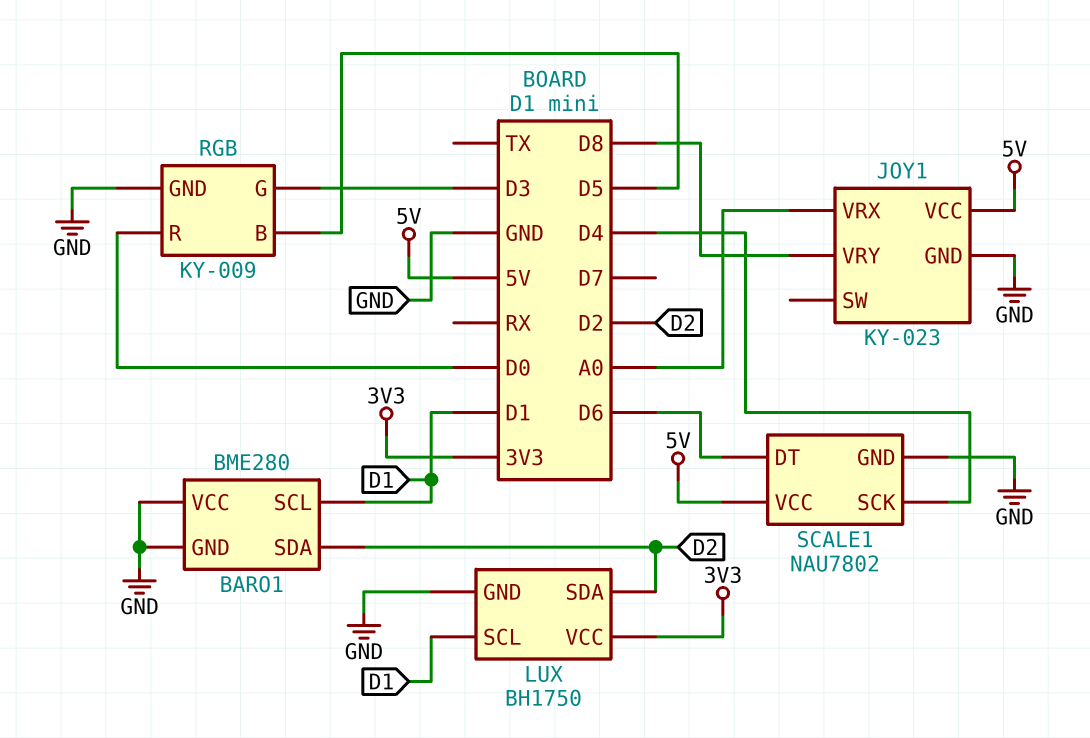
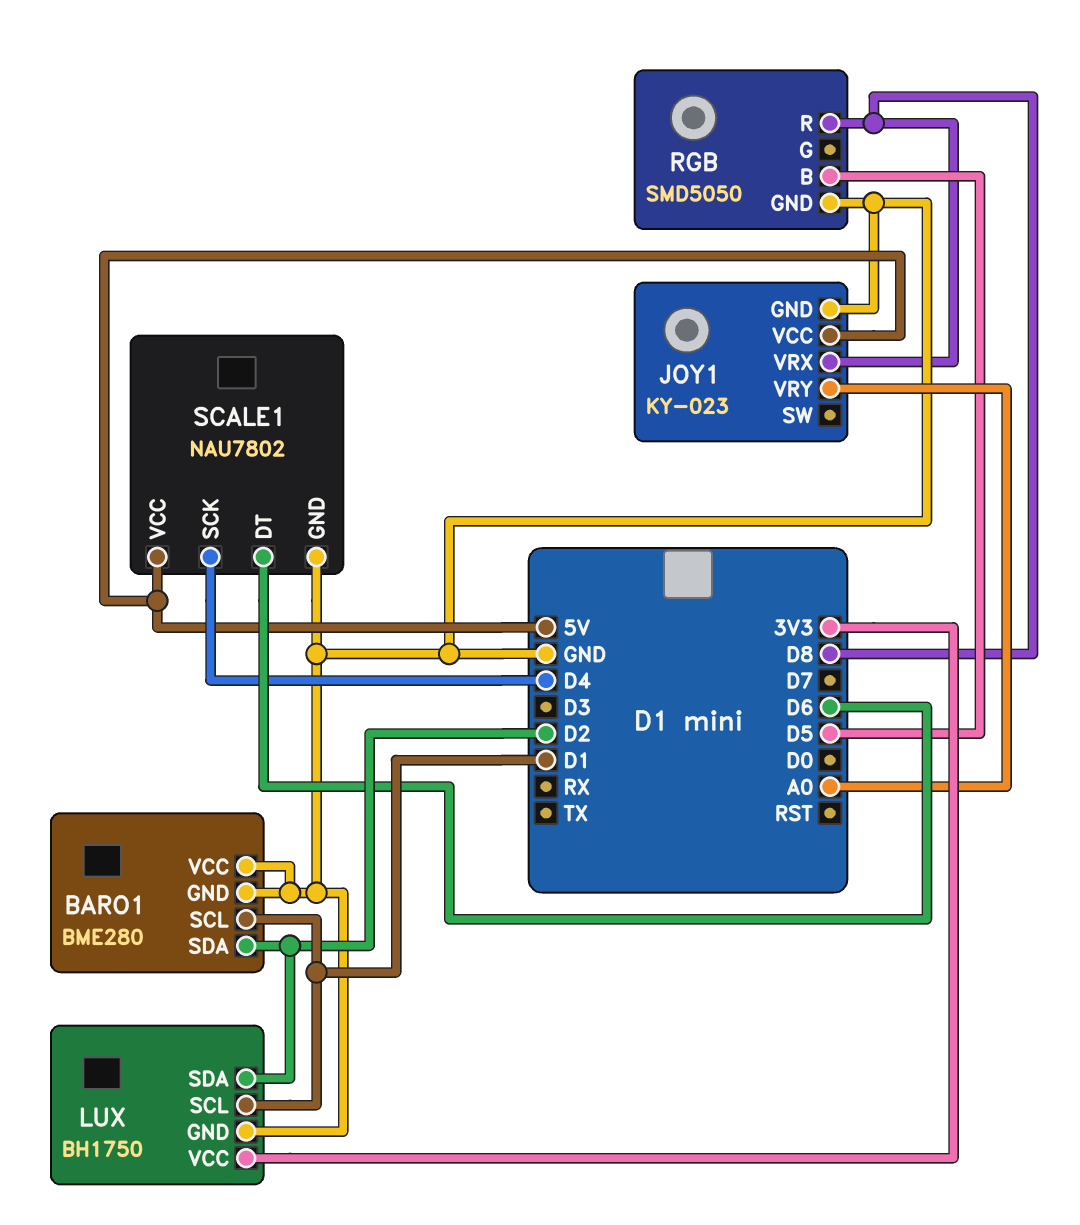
JOY1 pin VRX: A0 -> D8
JOY1 pin VRY: D8 -> A0
RGB: KY-009 -> SMD5050
RGB pin G: D3 -> none
RGB pin R: D0 -> D8

